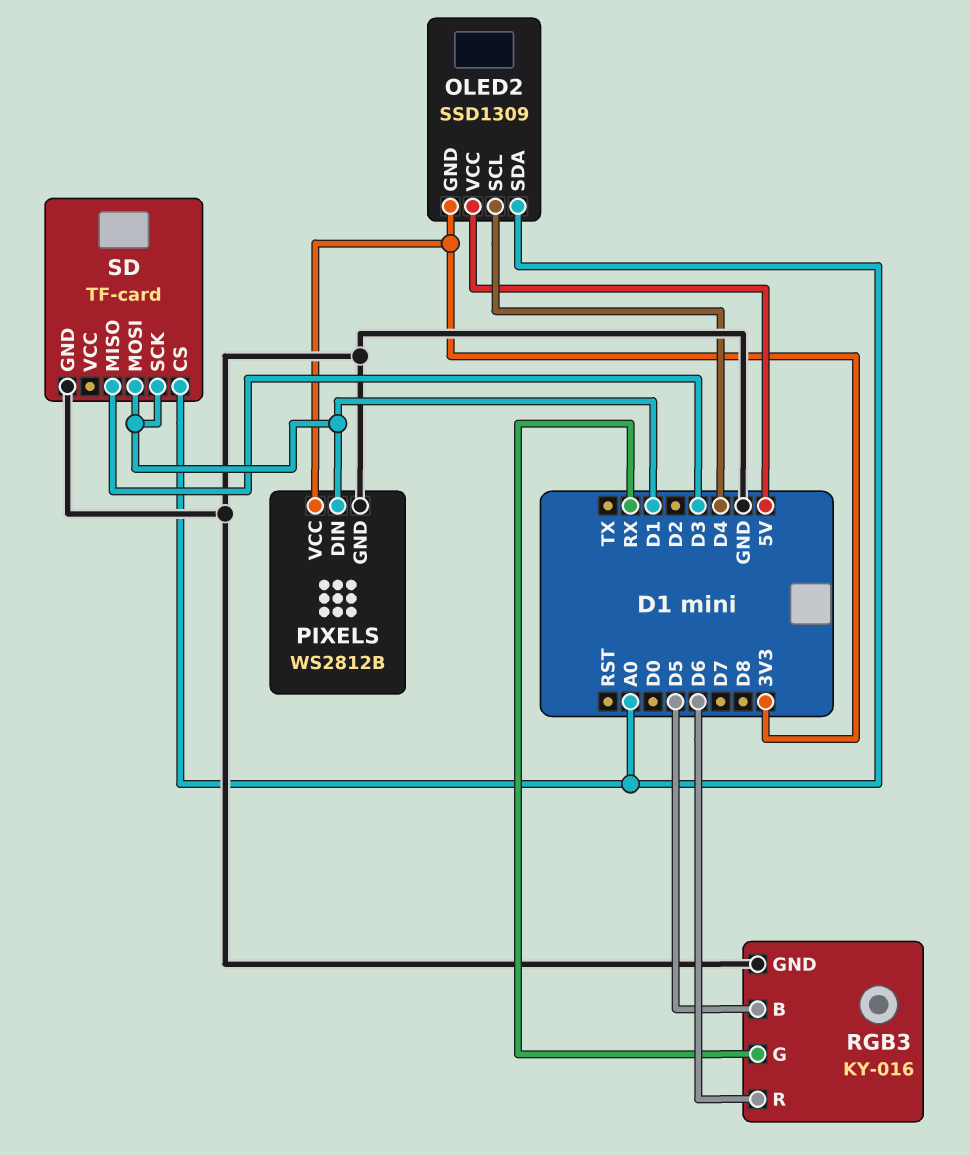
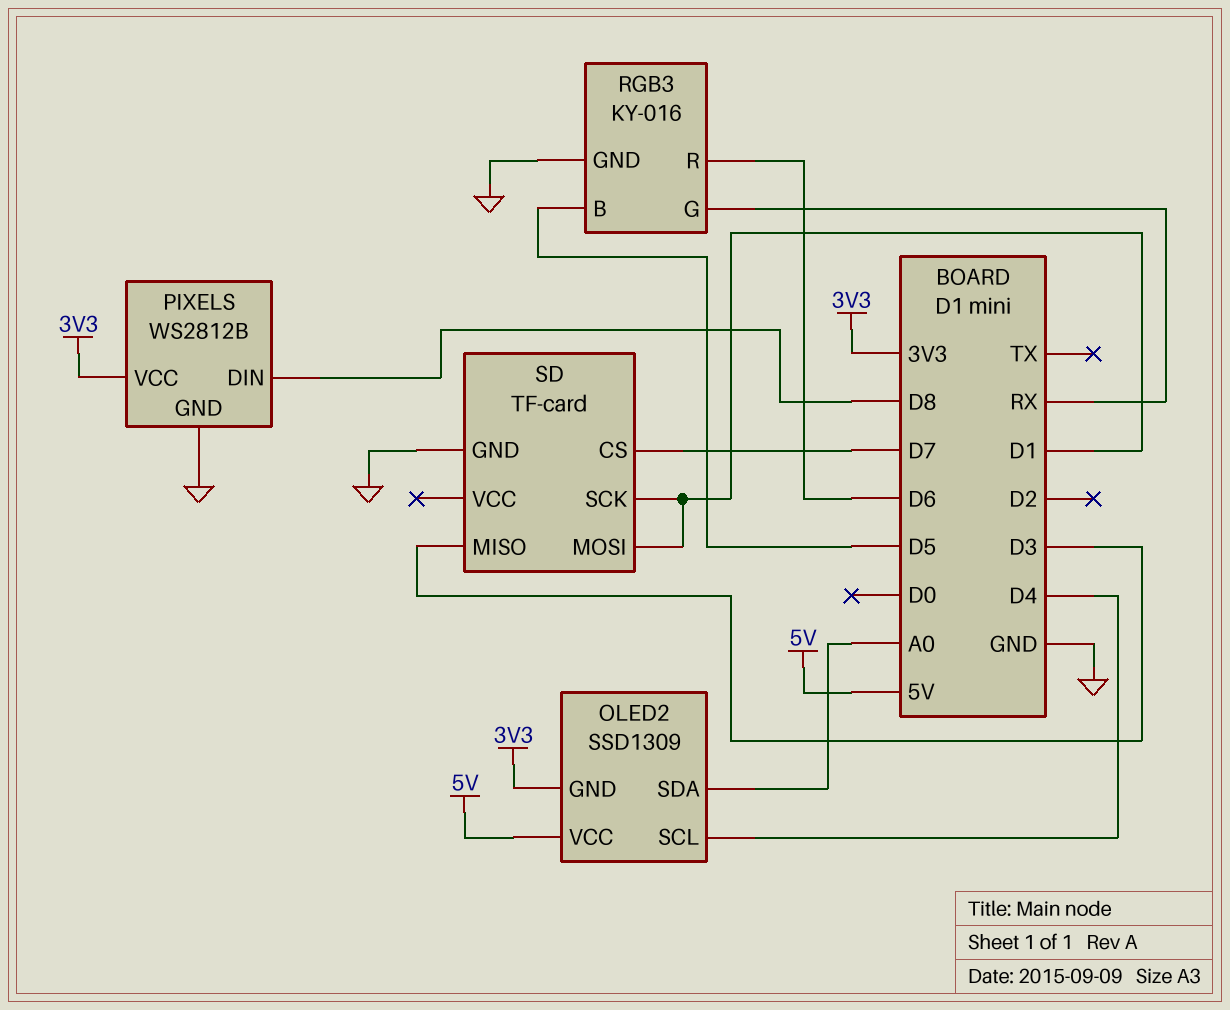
PIXELS pin DIN: D1 -> D8
SD pin CS: A0 -> D7

